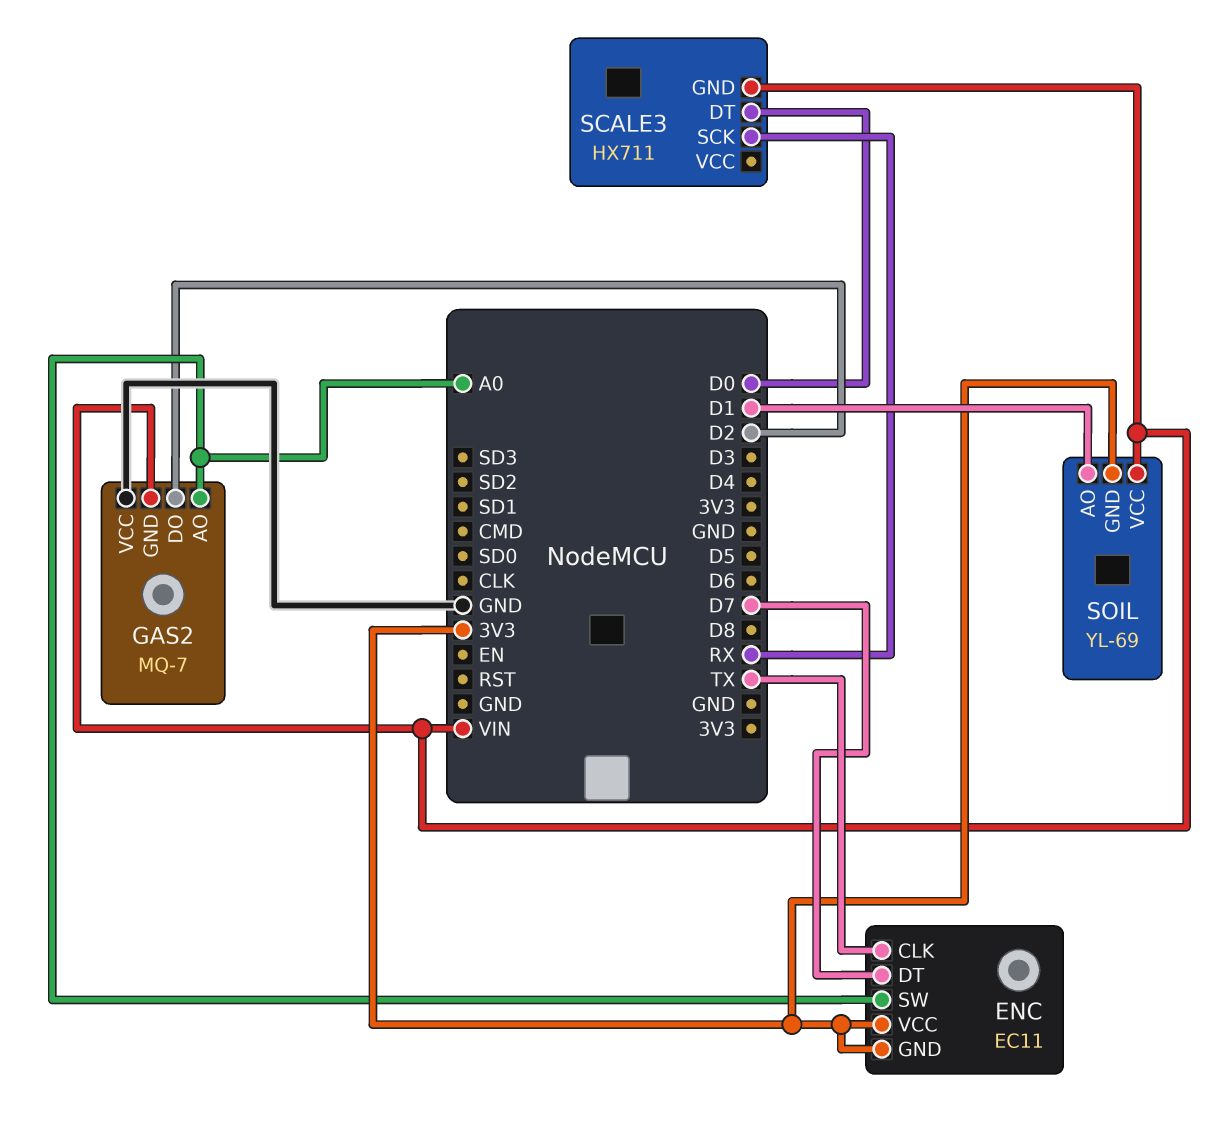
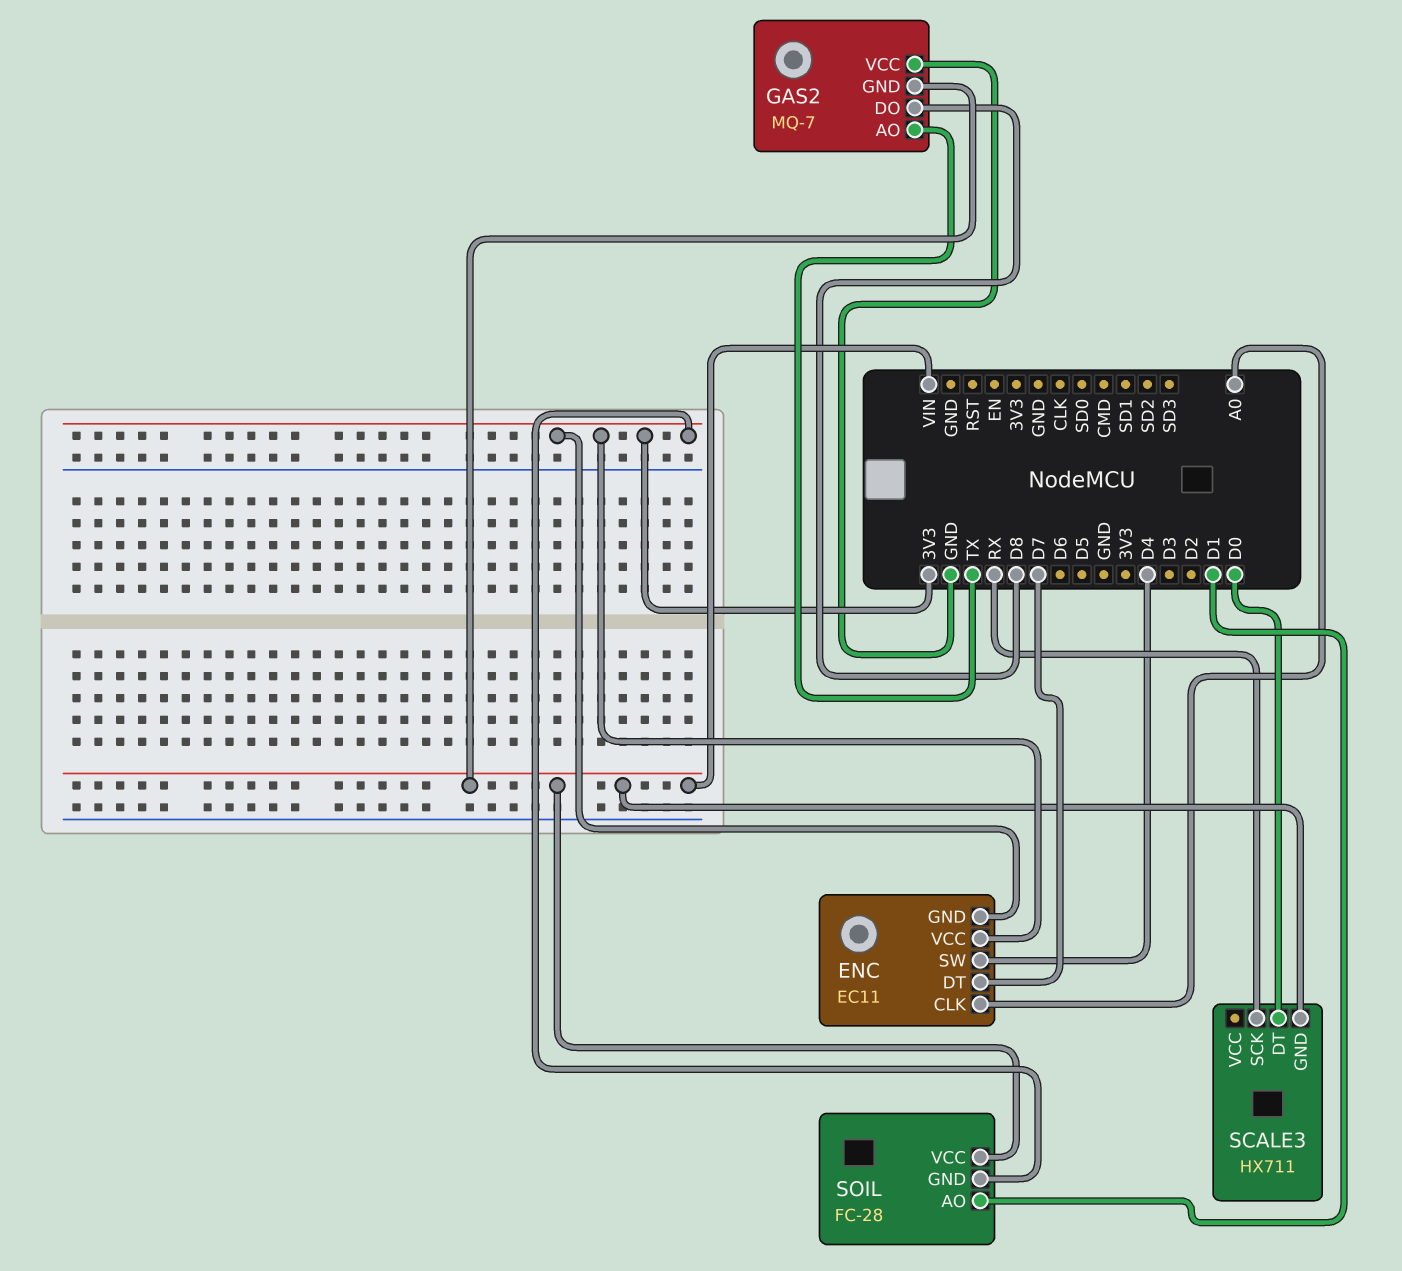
ENC pin CLK: TX -> A0
ENC pin SW: A0 -> D4
GAS2 pin AO: A0 -> TX
GAS2 pin DO: D2 -> D8
SOIL: YL-69 -> FC-28

